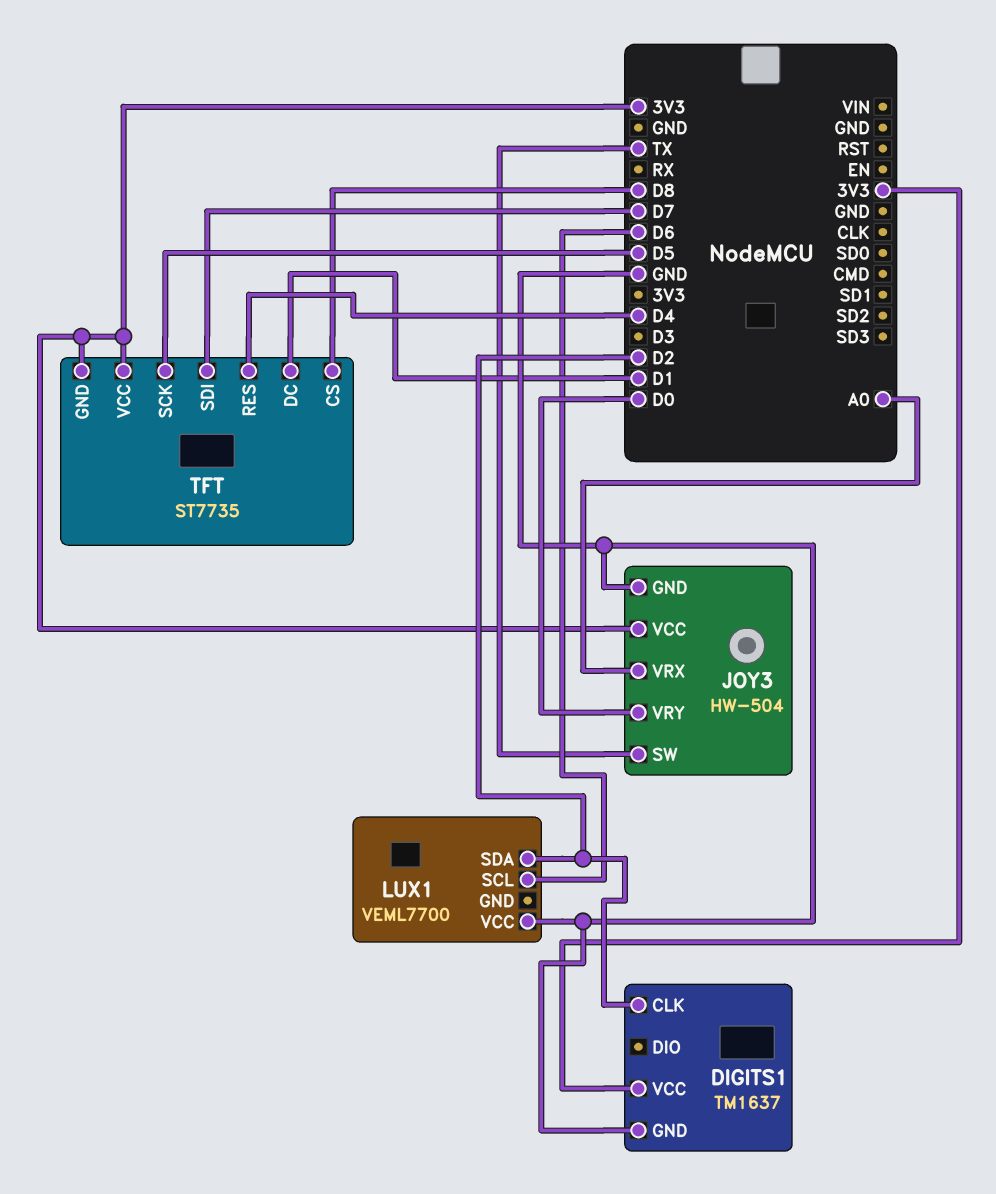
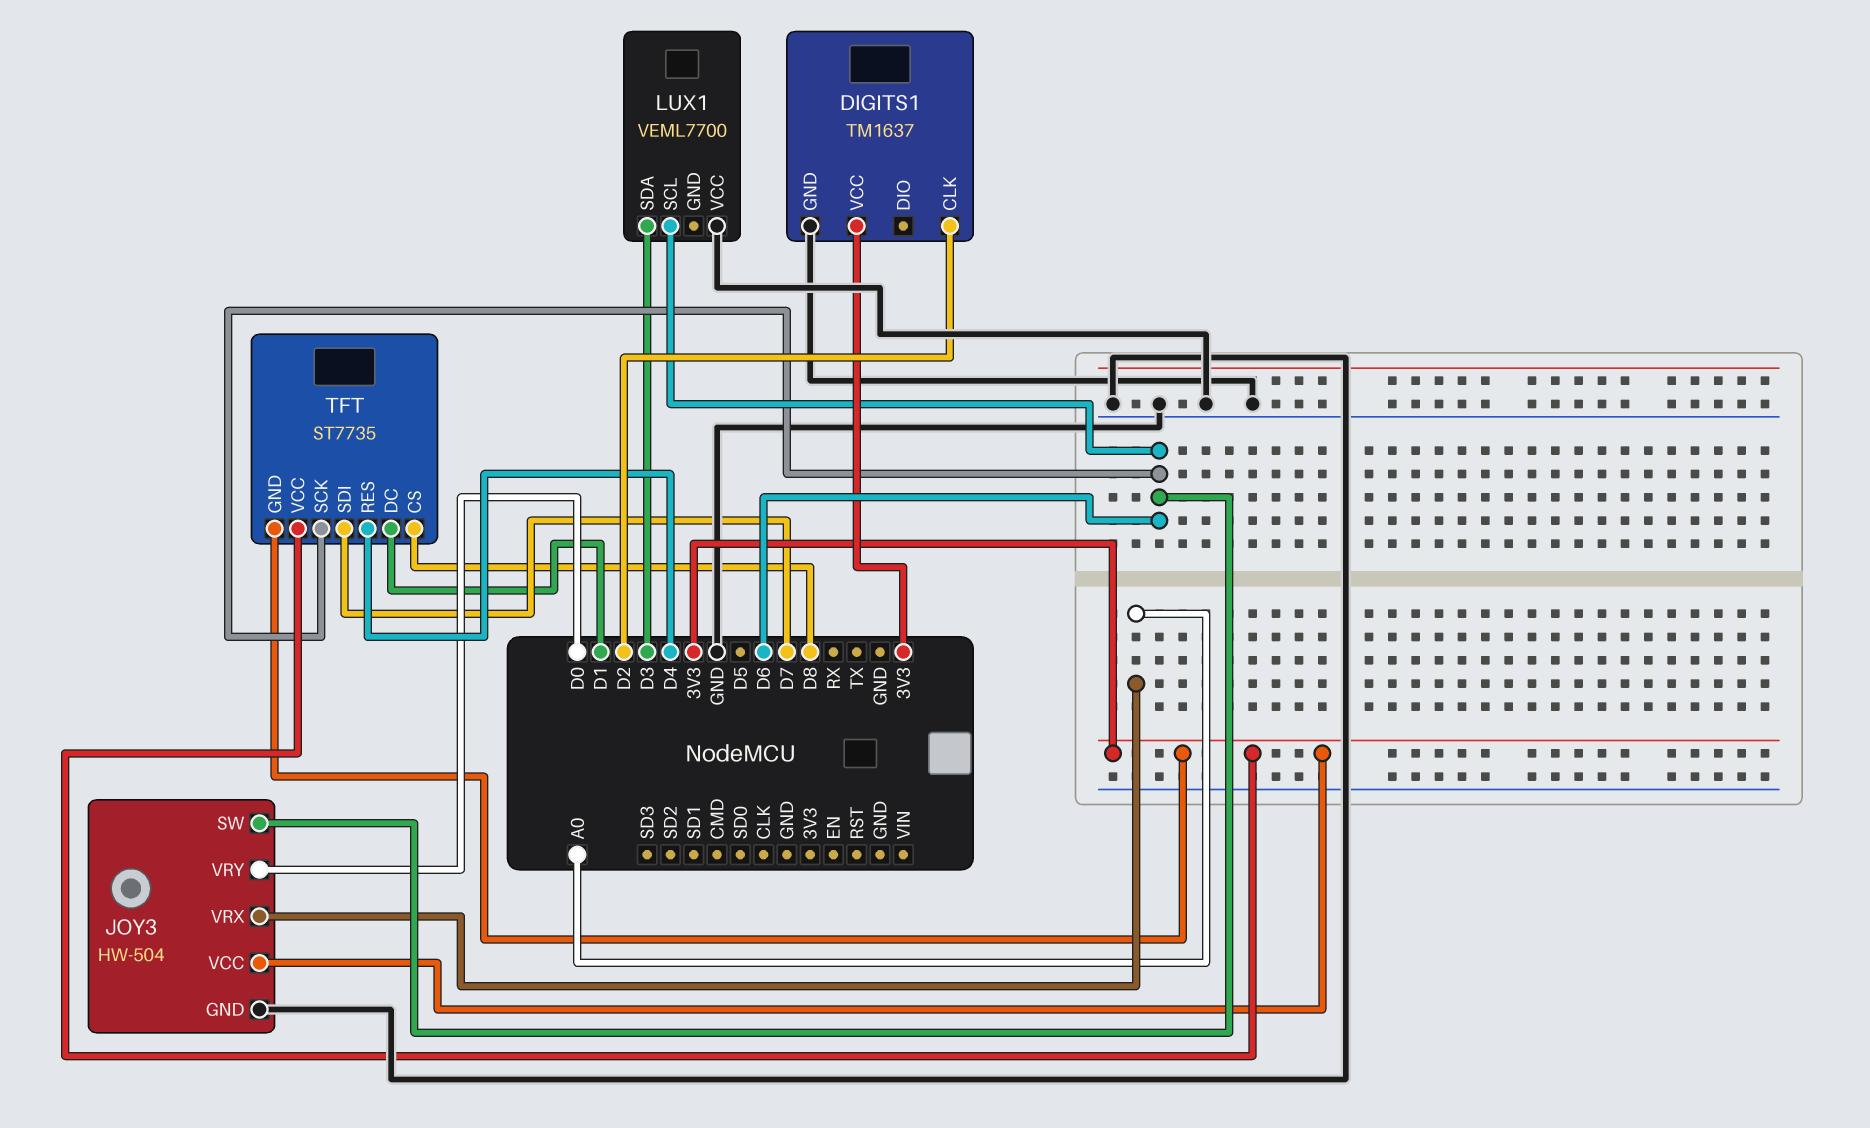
JOY3 pin SW: TX -> D6
LUX1 pin SDA: D2 -> D3
TFT pin SCK: D5 -> D6

